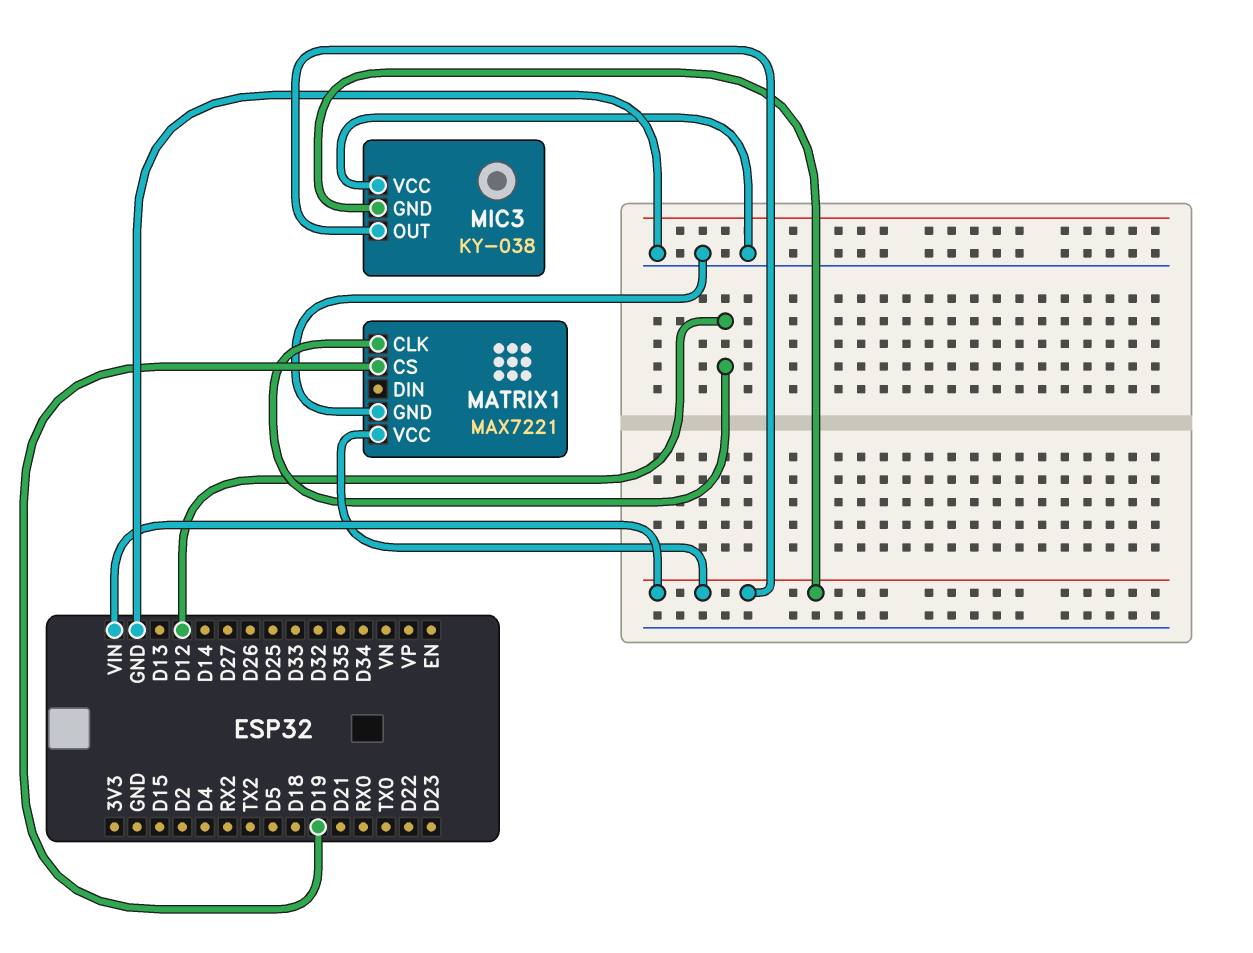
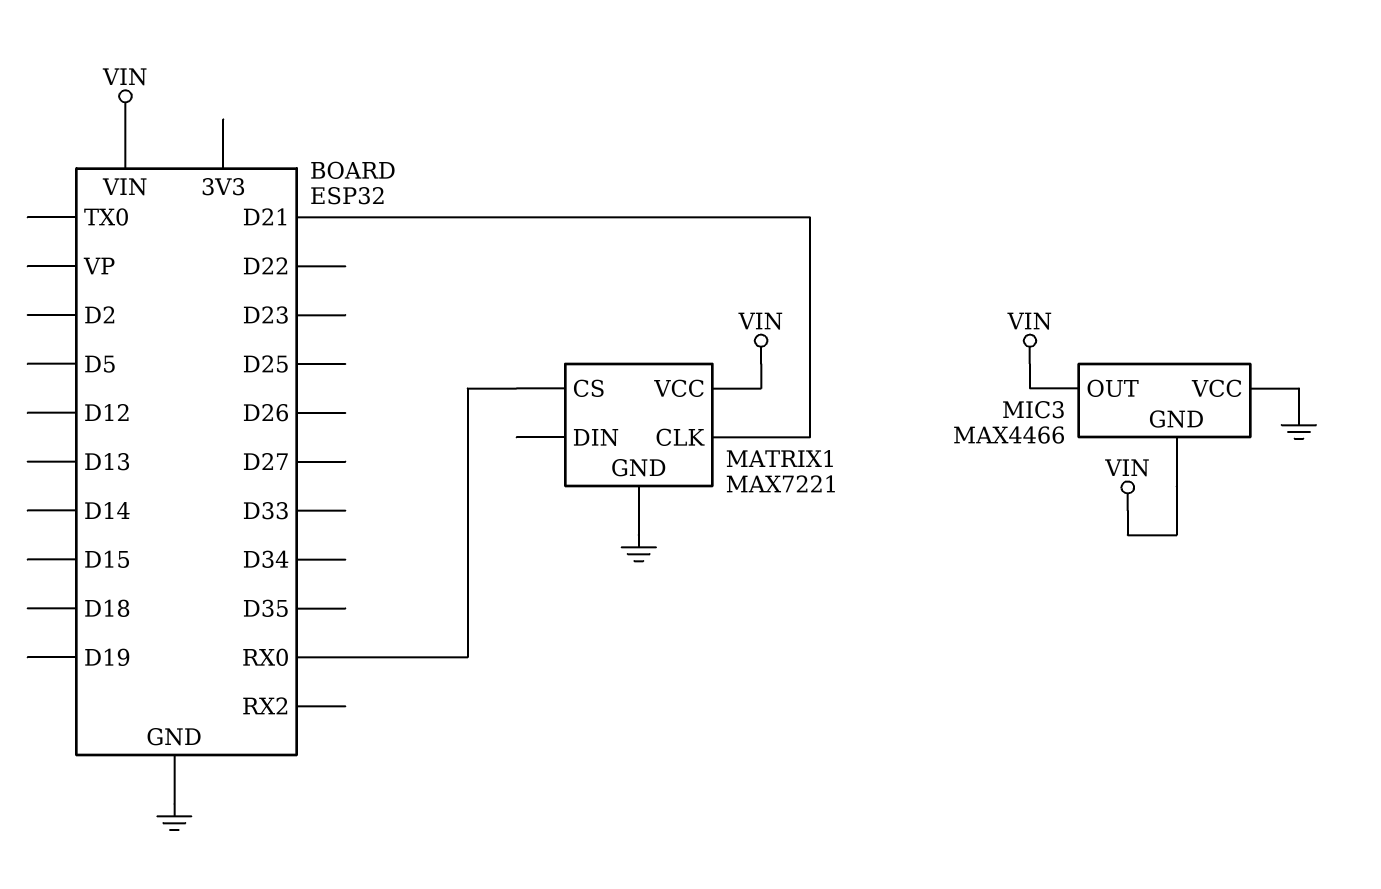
MATRIX1 pin CLK: D12 -> D21
MATRIX1 pin CS: D19 -> RX0
MIC3: KY-038 -> MAX4466

